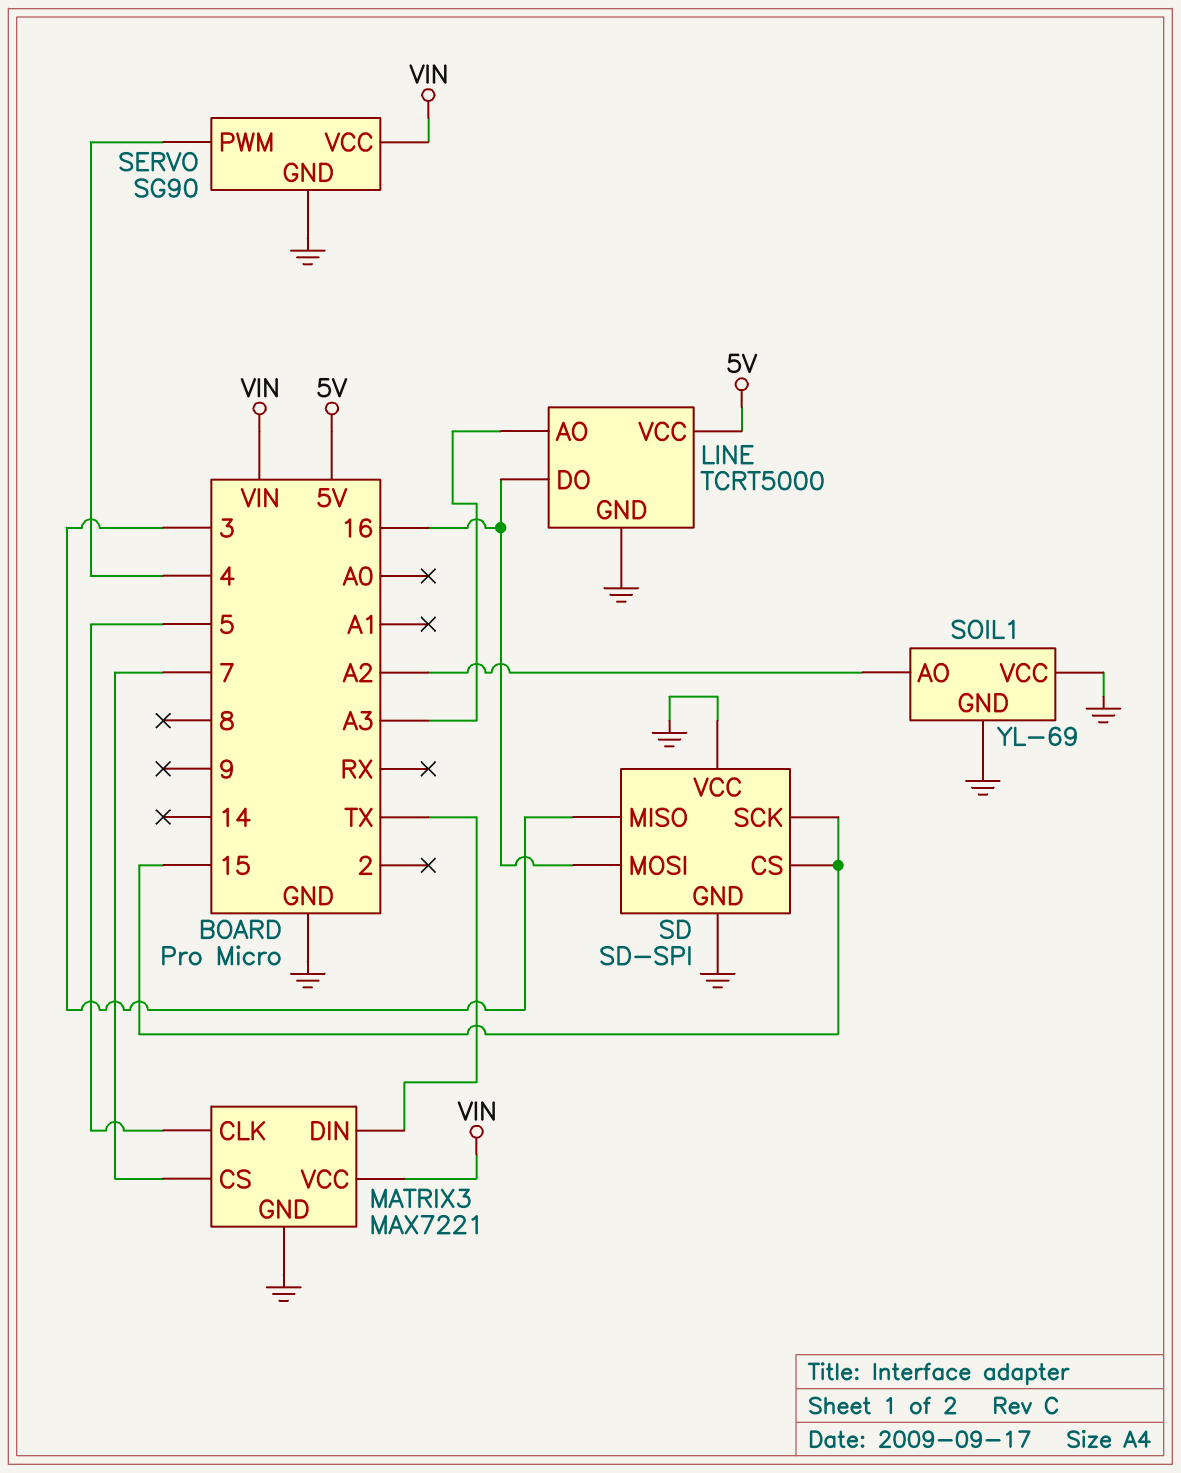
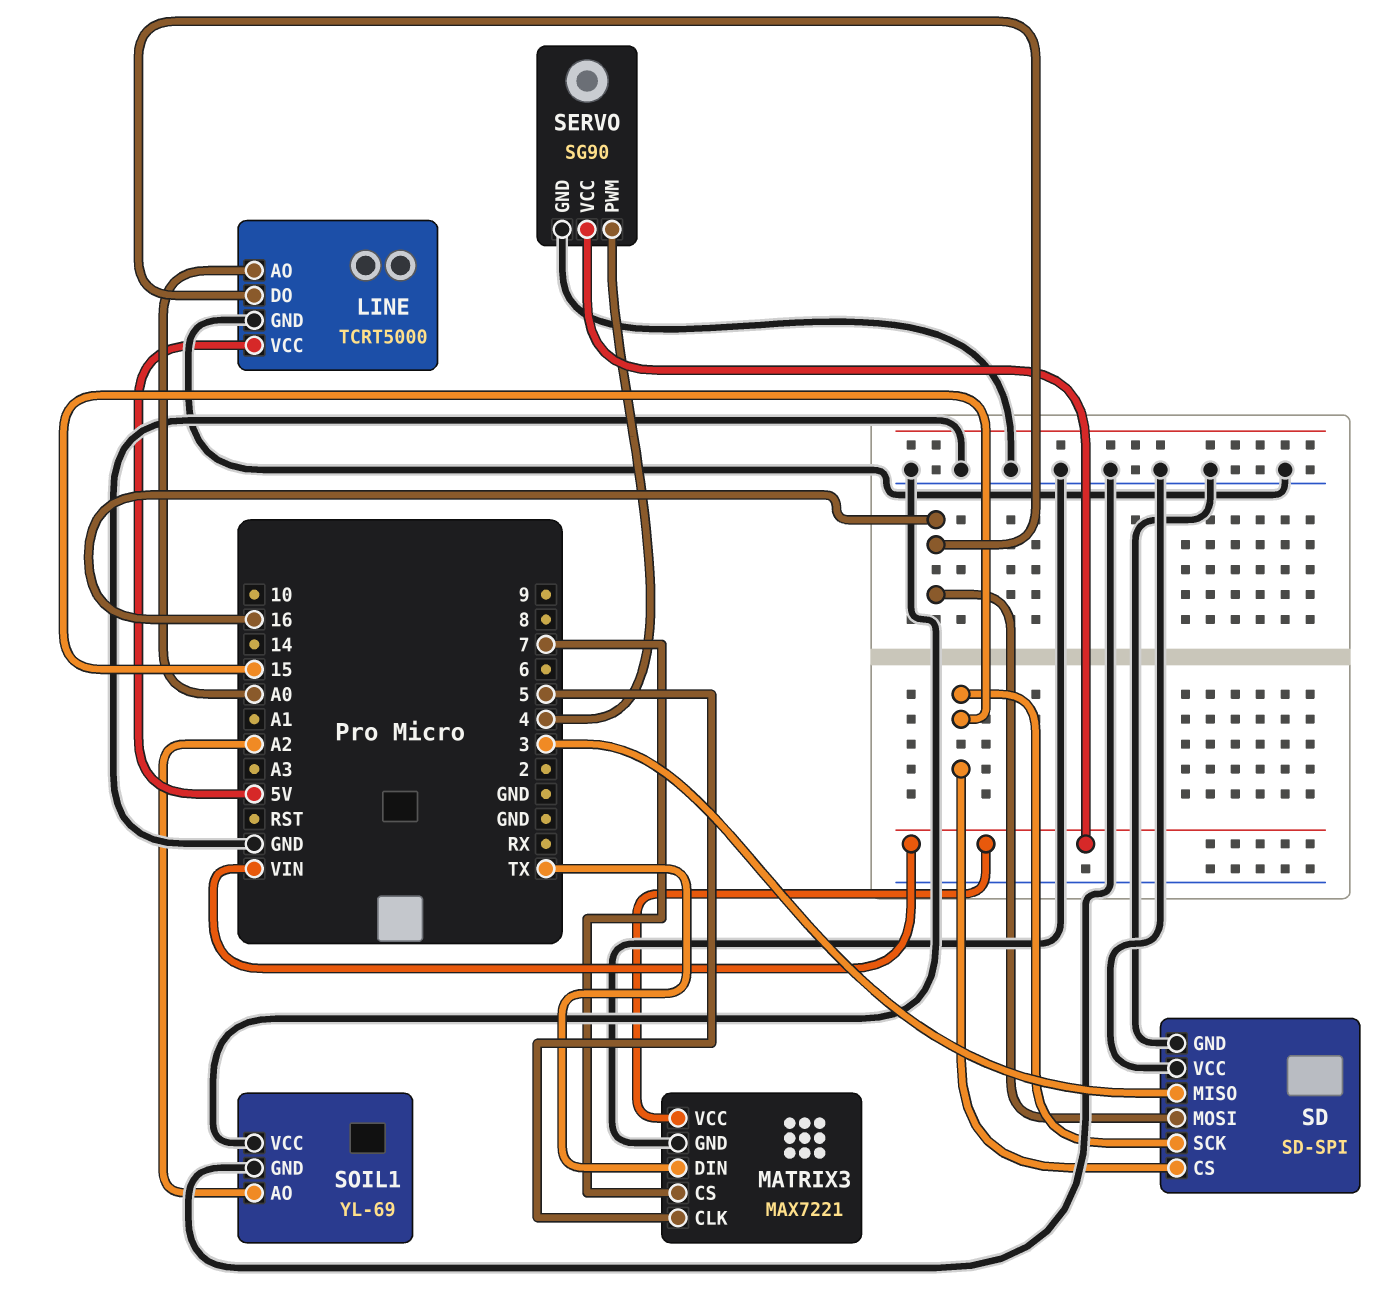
LINE pin AO: A3 -> A0

